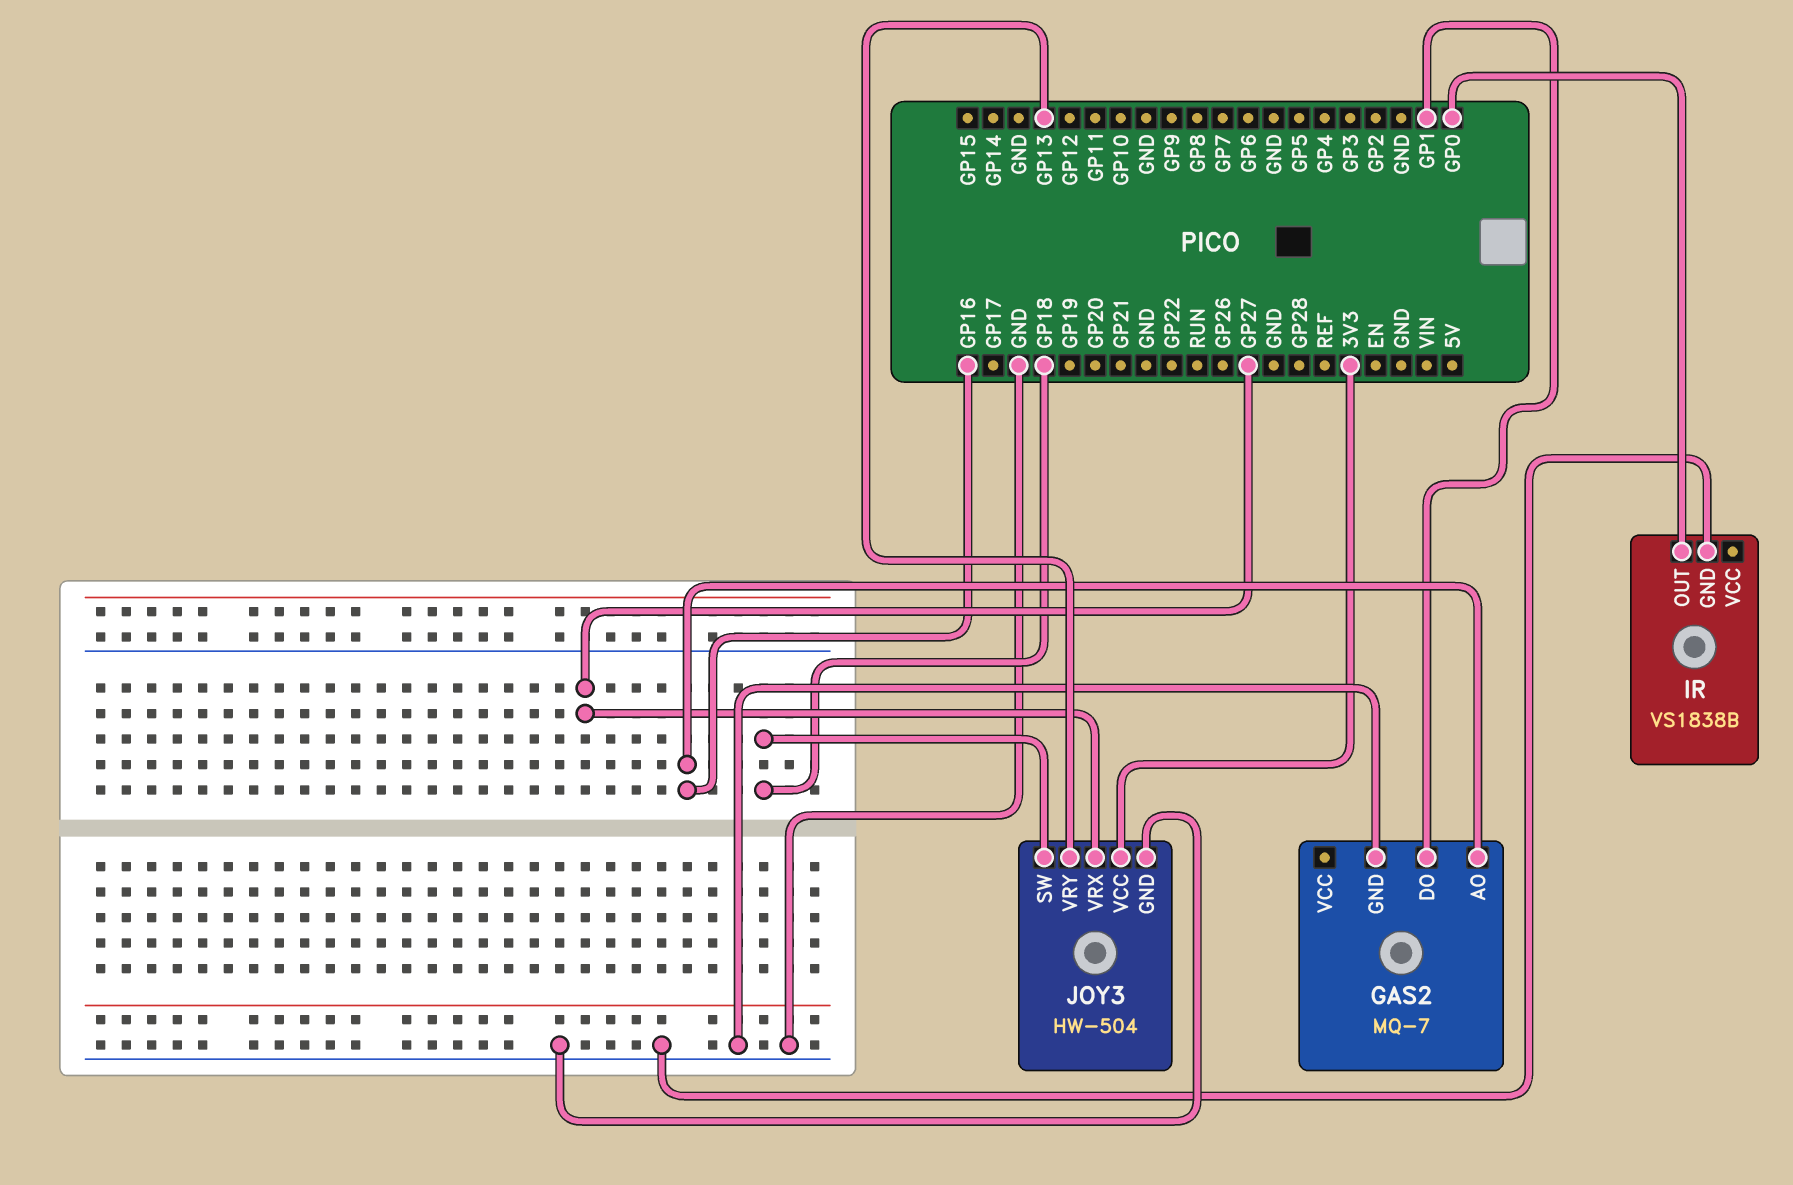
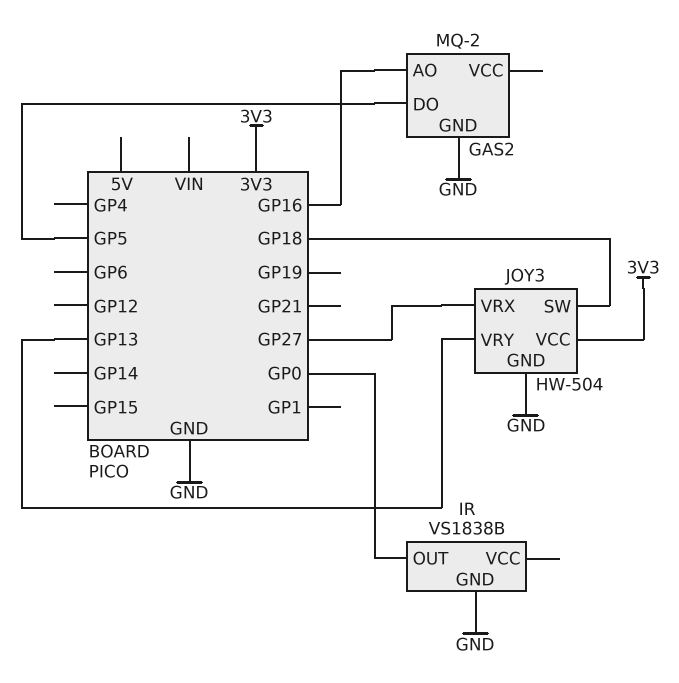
GAS2: MQ-7 -> MQ-2
GAS2 pin DO: GP1 -> GP5

